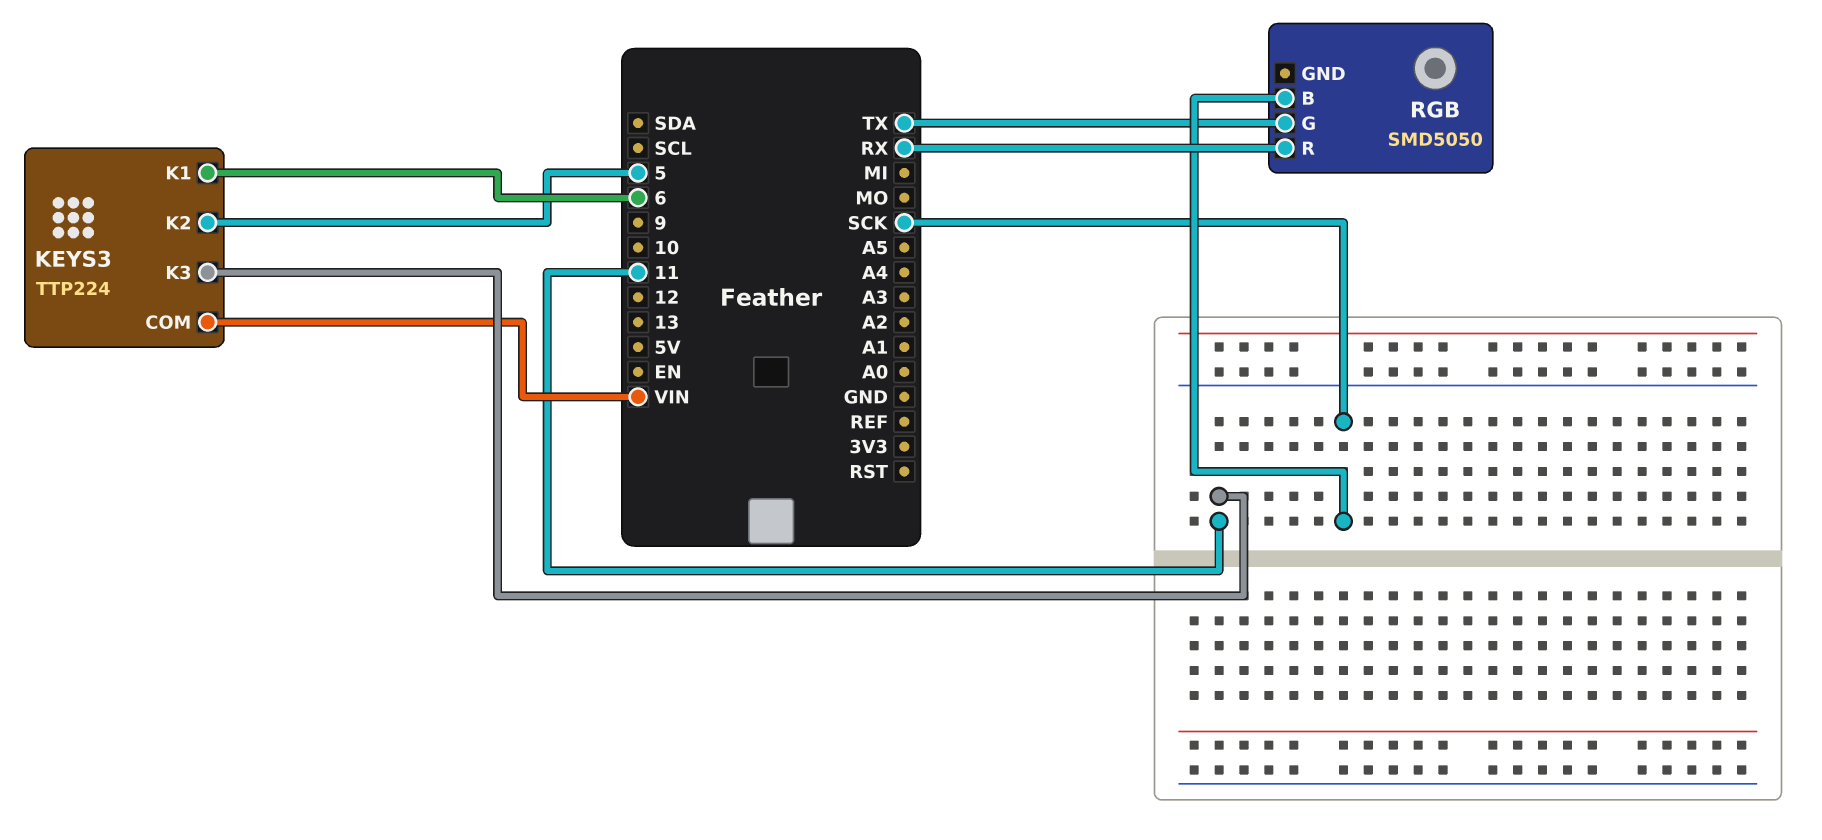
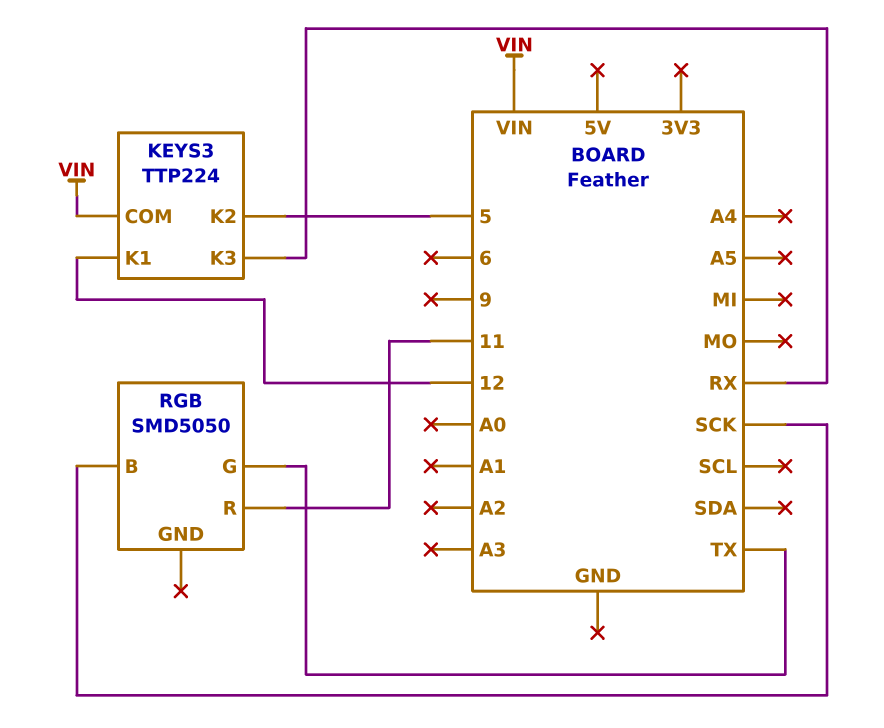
KEYS3 pin K1: 6 -> 12
KEYS3 pin K3: 11 -> RX
RGB pin R: RX -> 11

